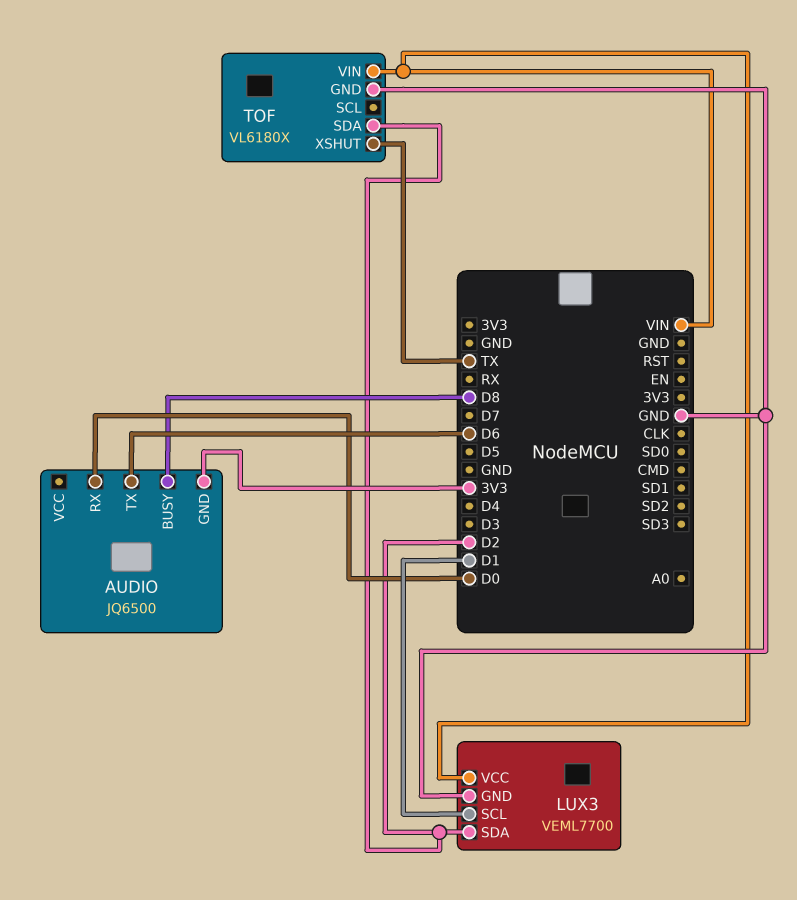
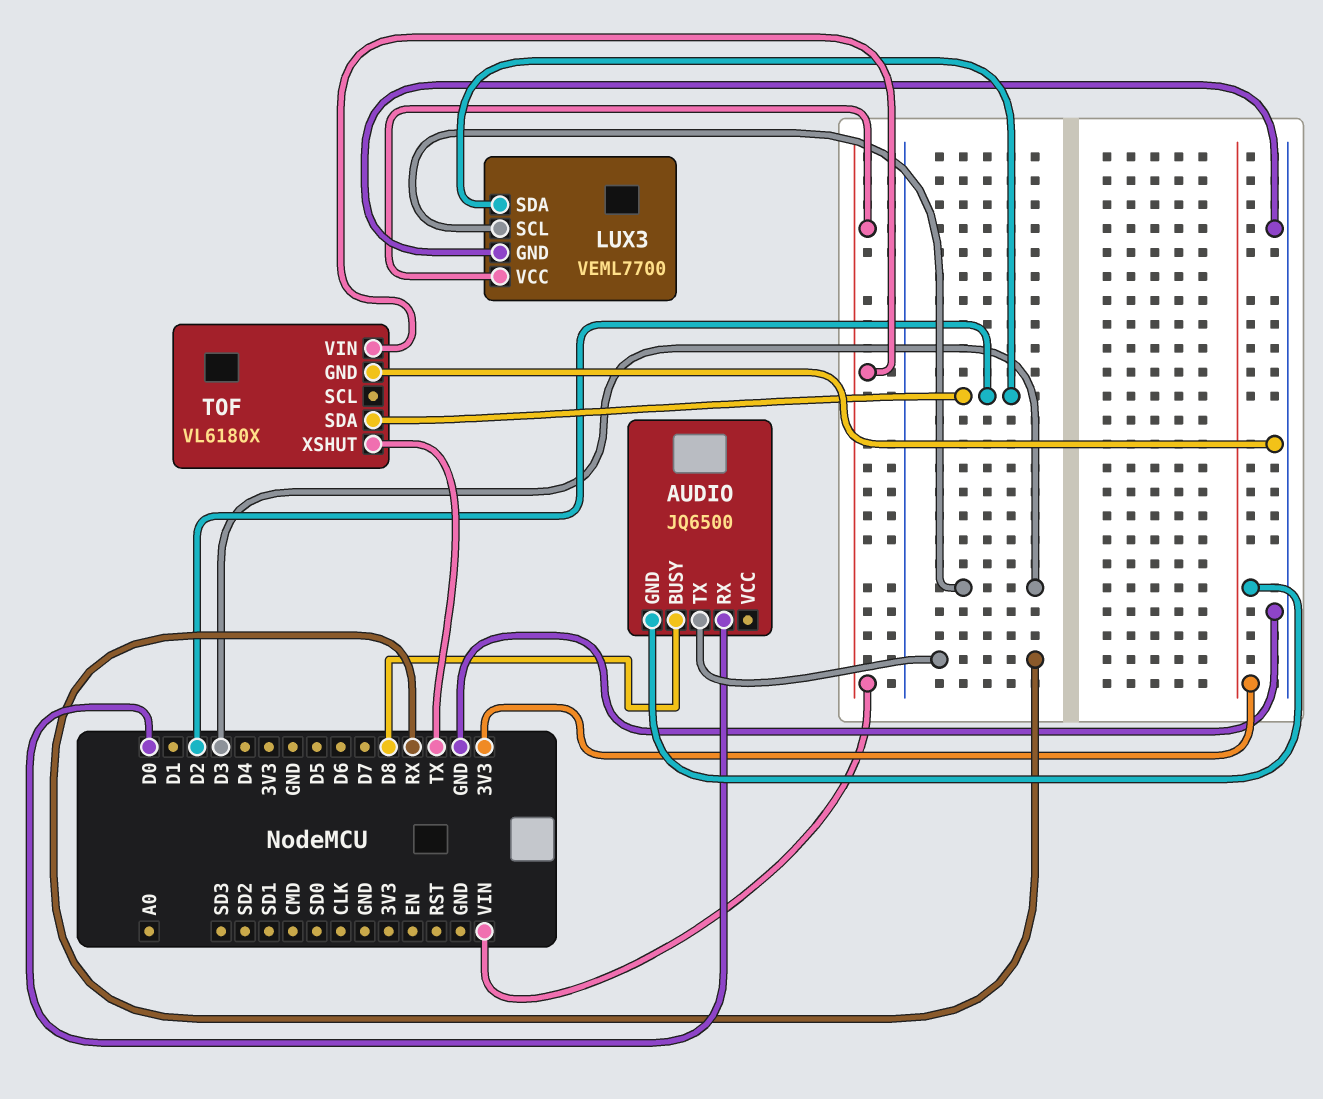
AUDIO pin TX: D6 -> RX
LUX3 pin SCL: D1 -> D3

